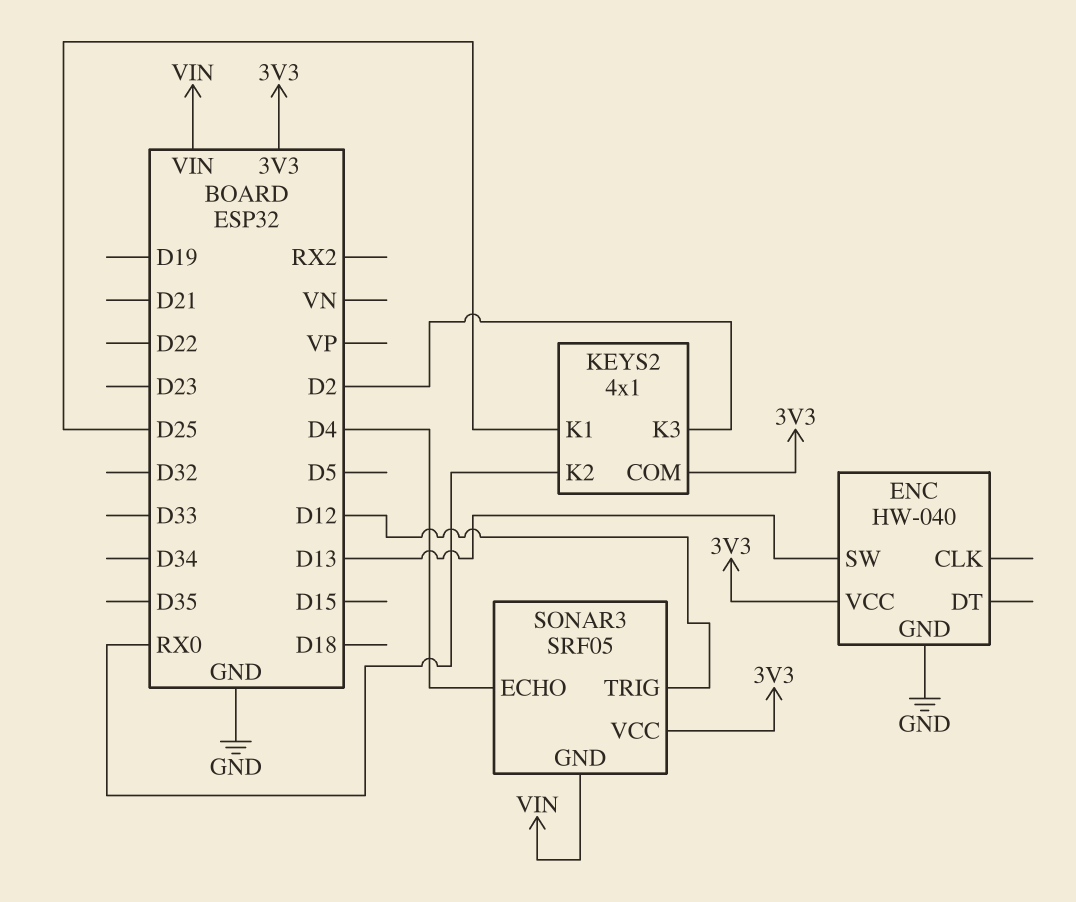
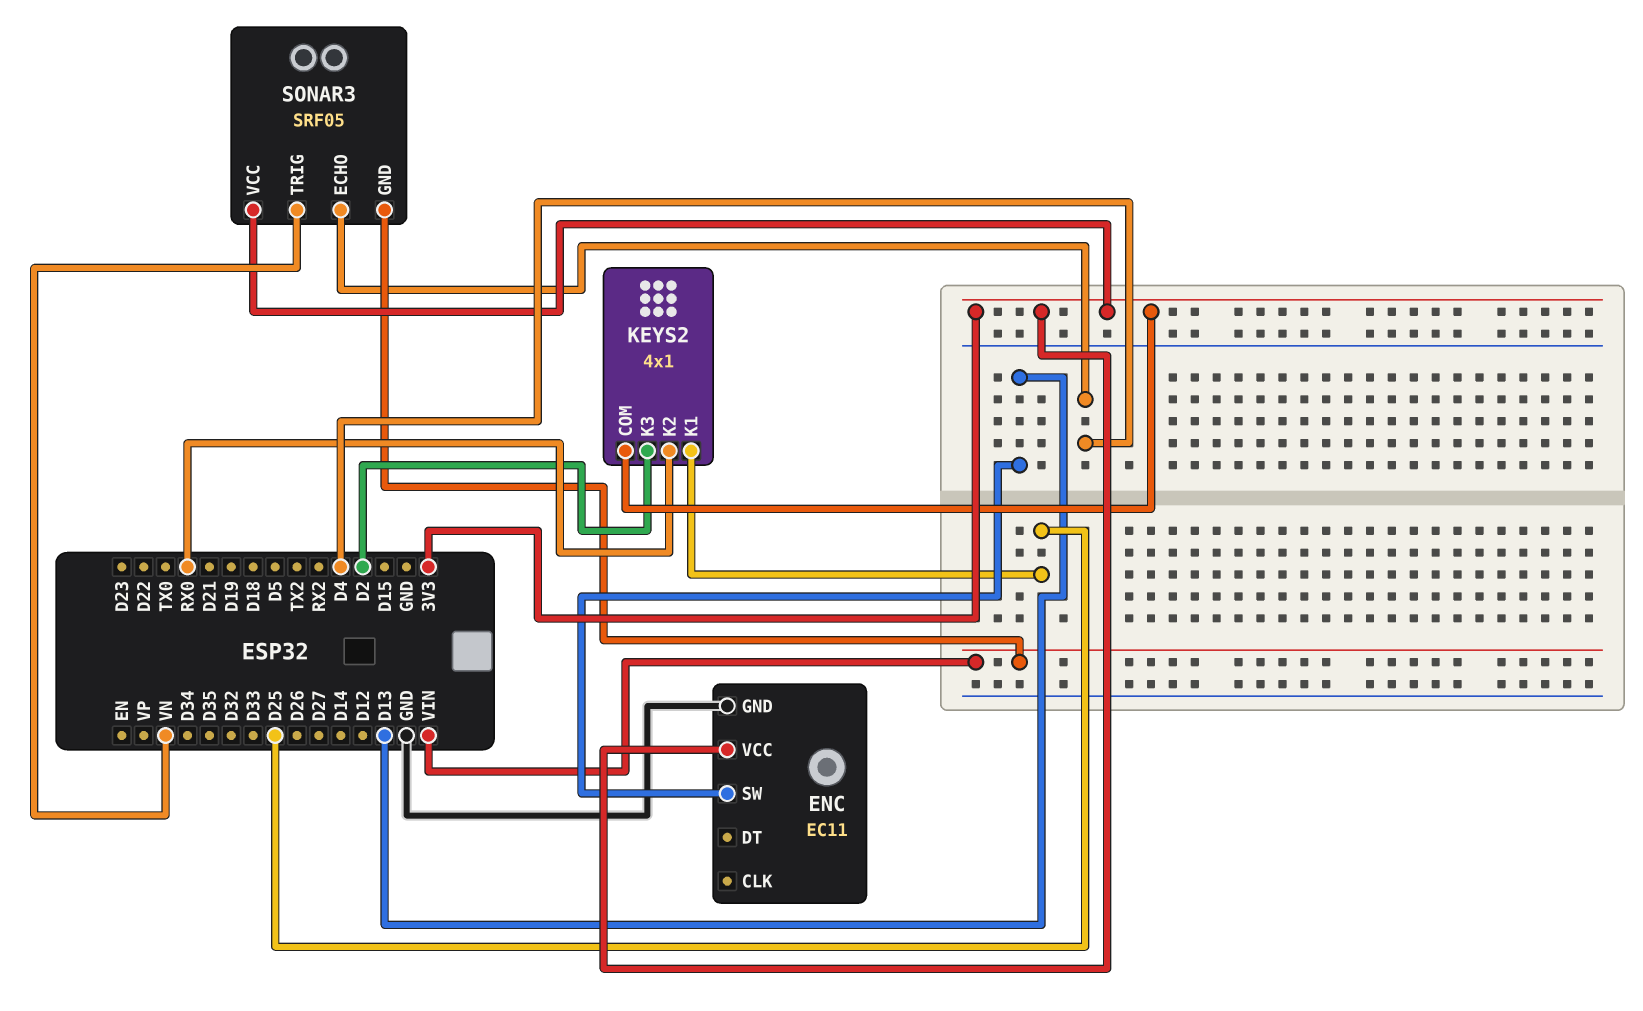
ENC: HW-040 -> EC11
SONAR3 pin TRIG: D12 -> VN

